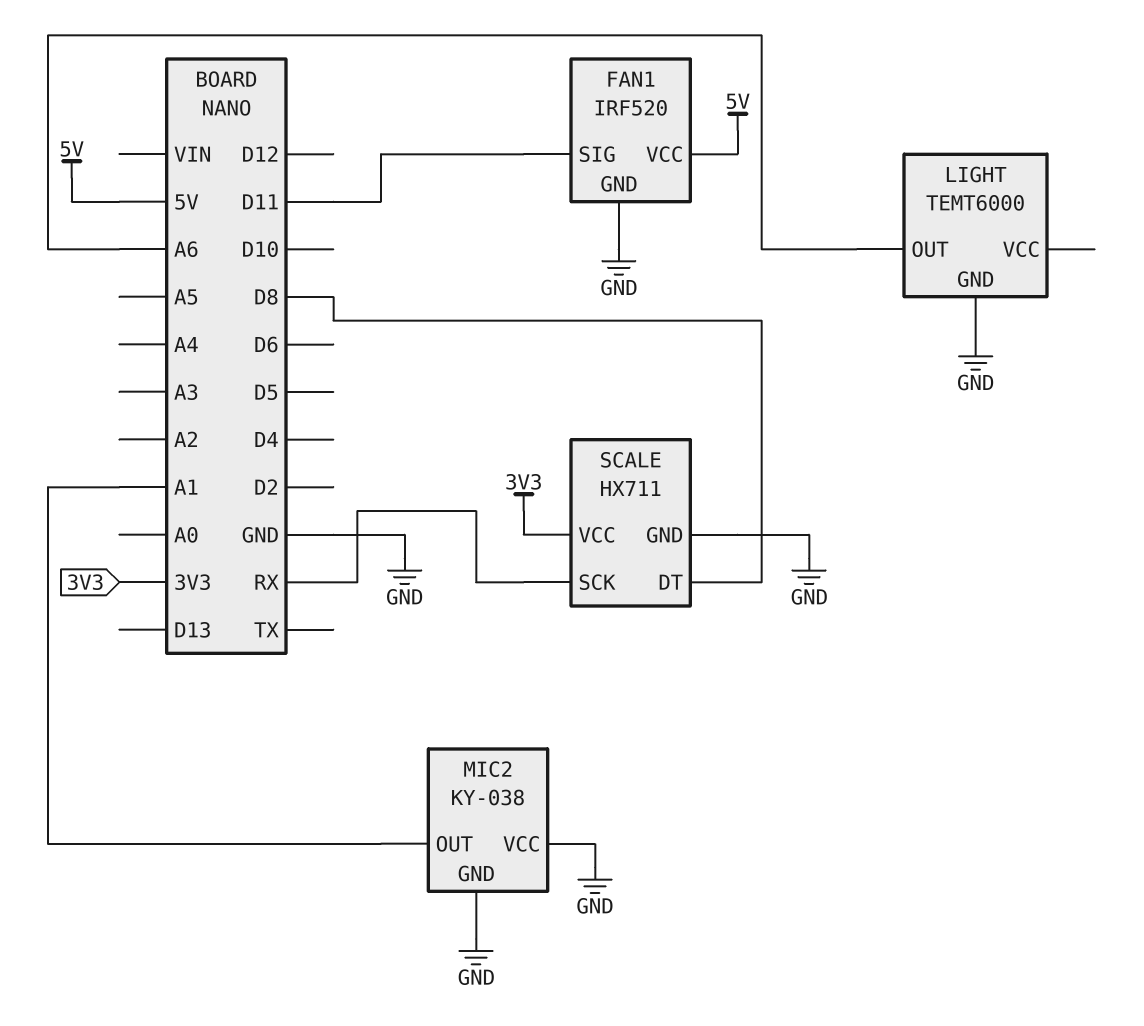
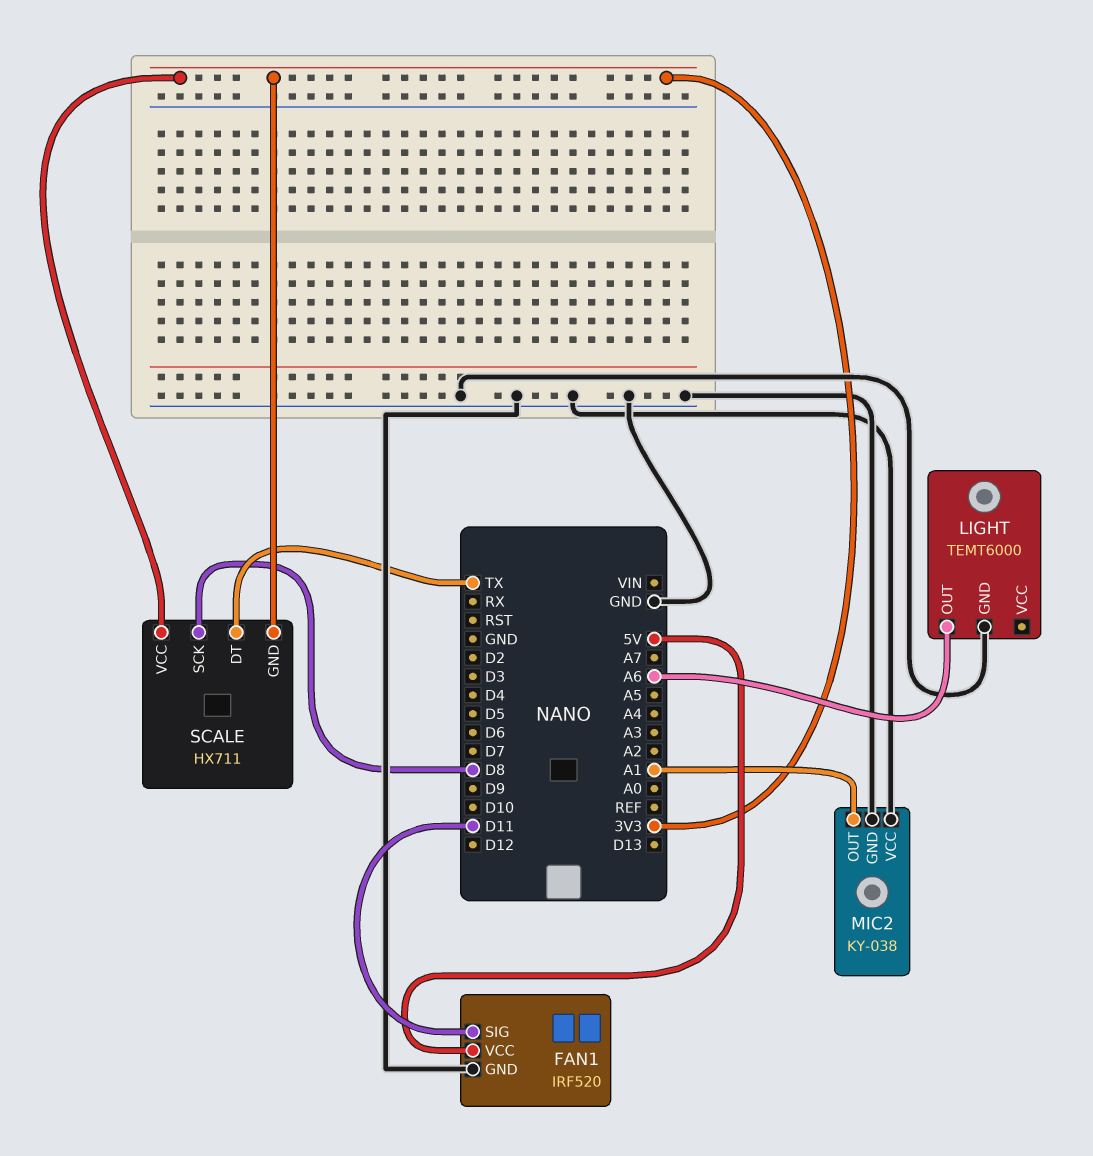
SCALE pin DT: D8 -> TX
SCALE pin GND: GND -> 3V3
SCALE pin SCK: RX -> D8

